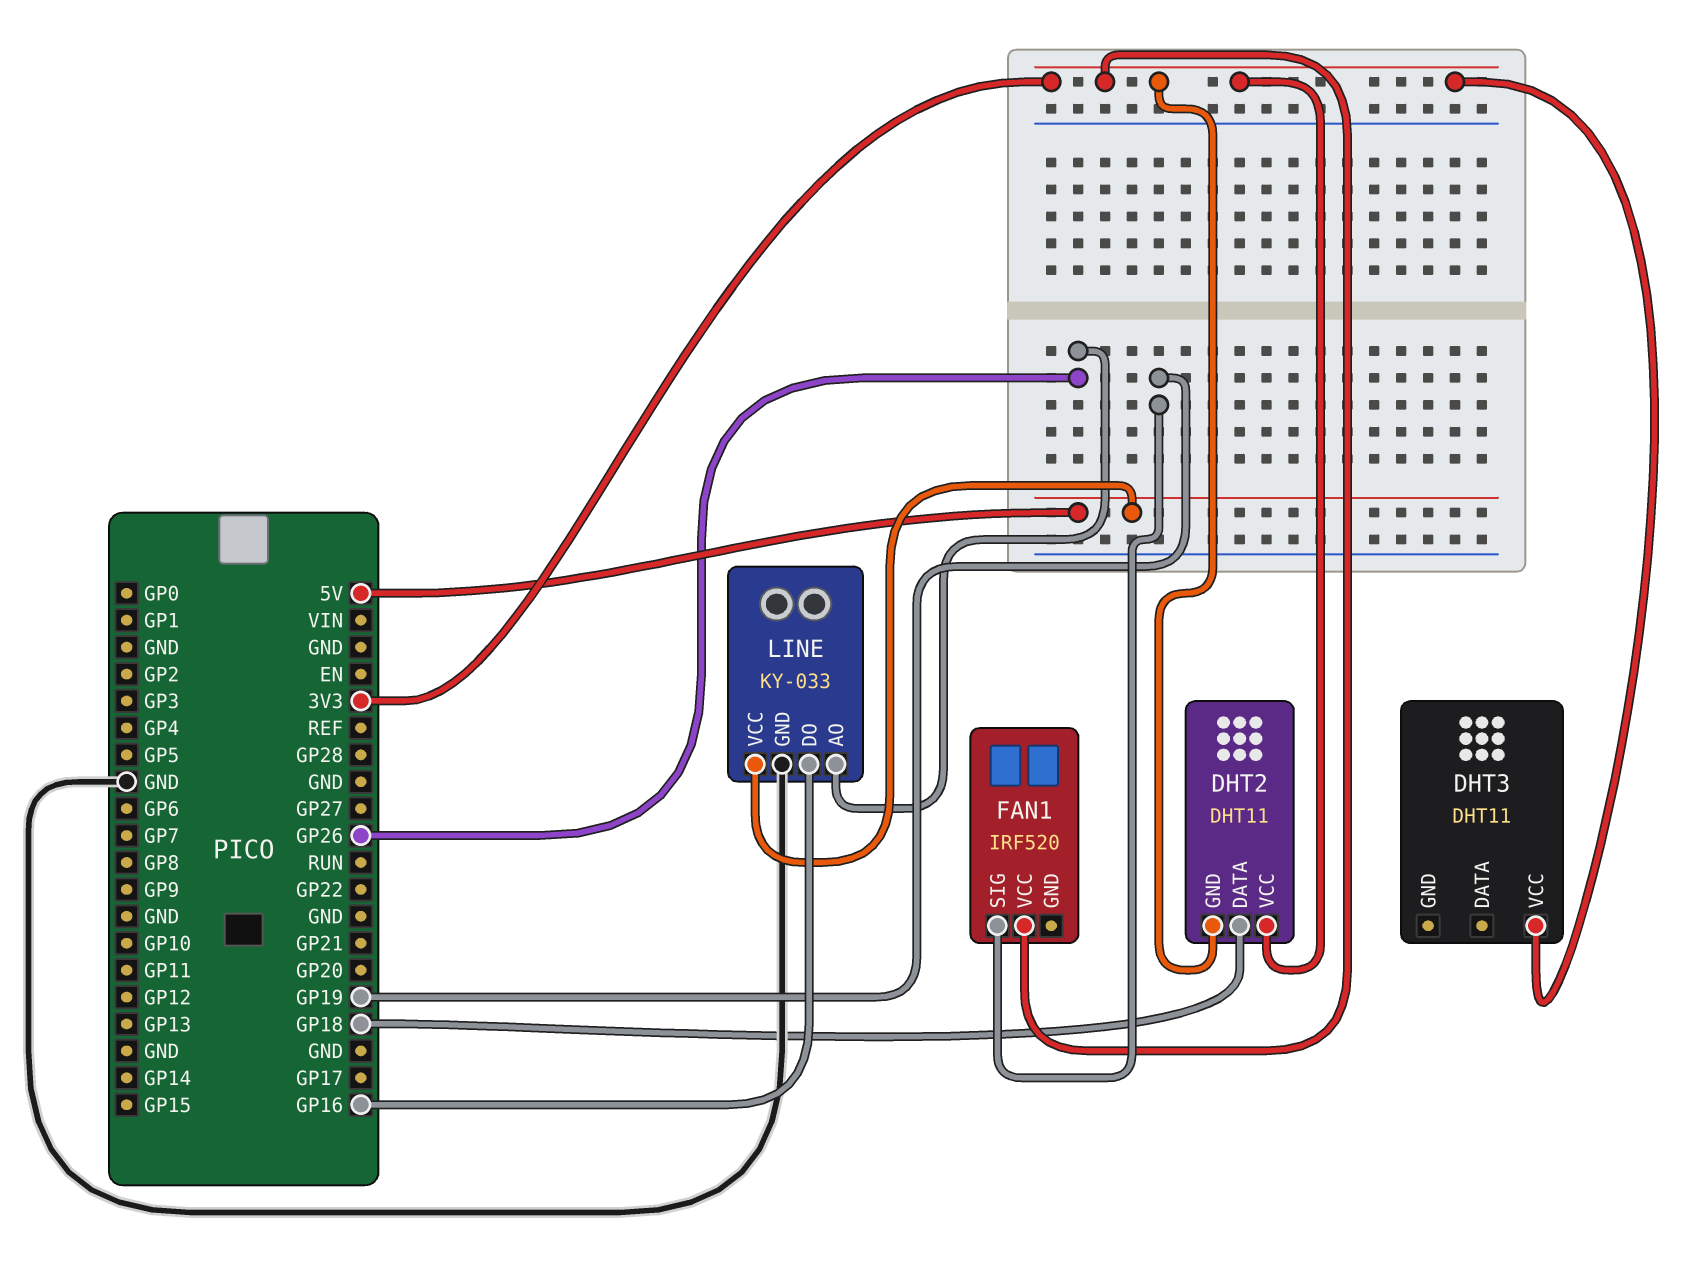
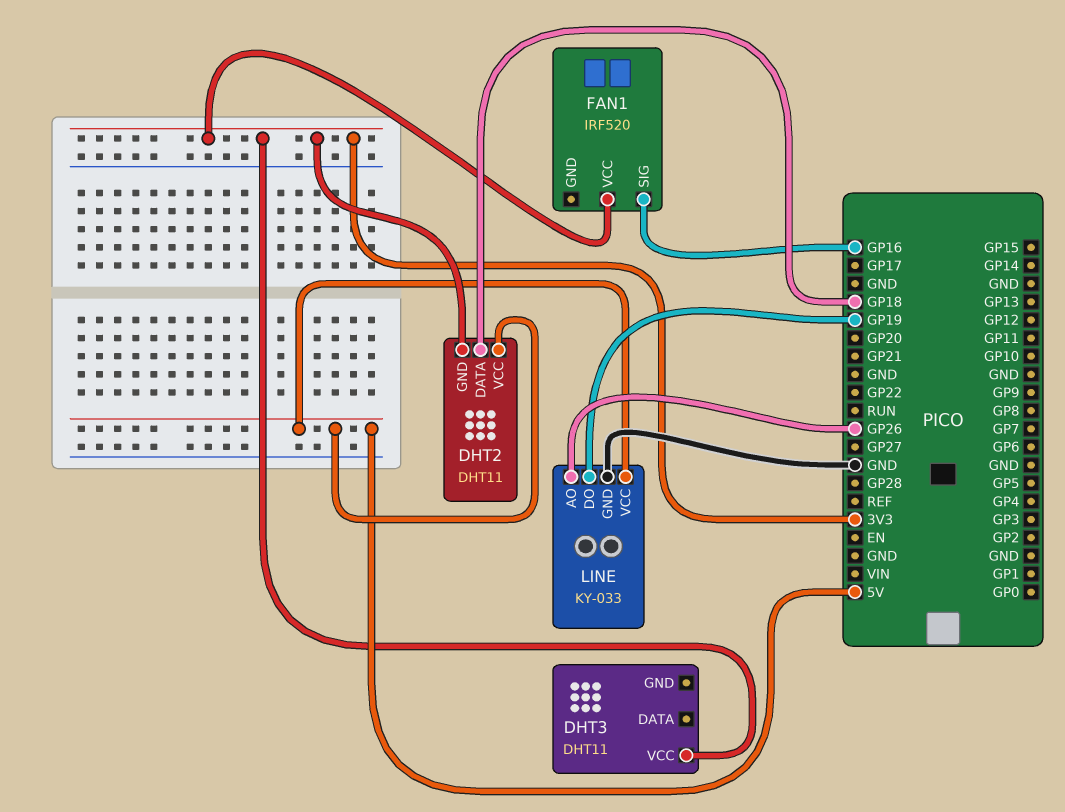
DHT2 pin VCC: 3V3 -> 5V
FAN1 pin SIG: GP19 -> GP16
LINE pin DO: GP16 -> GP19

